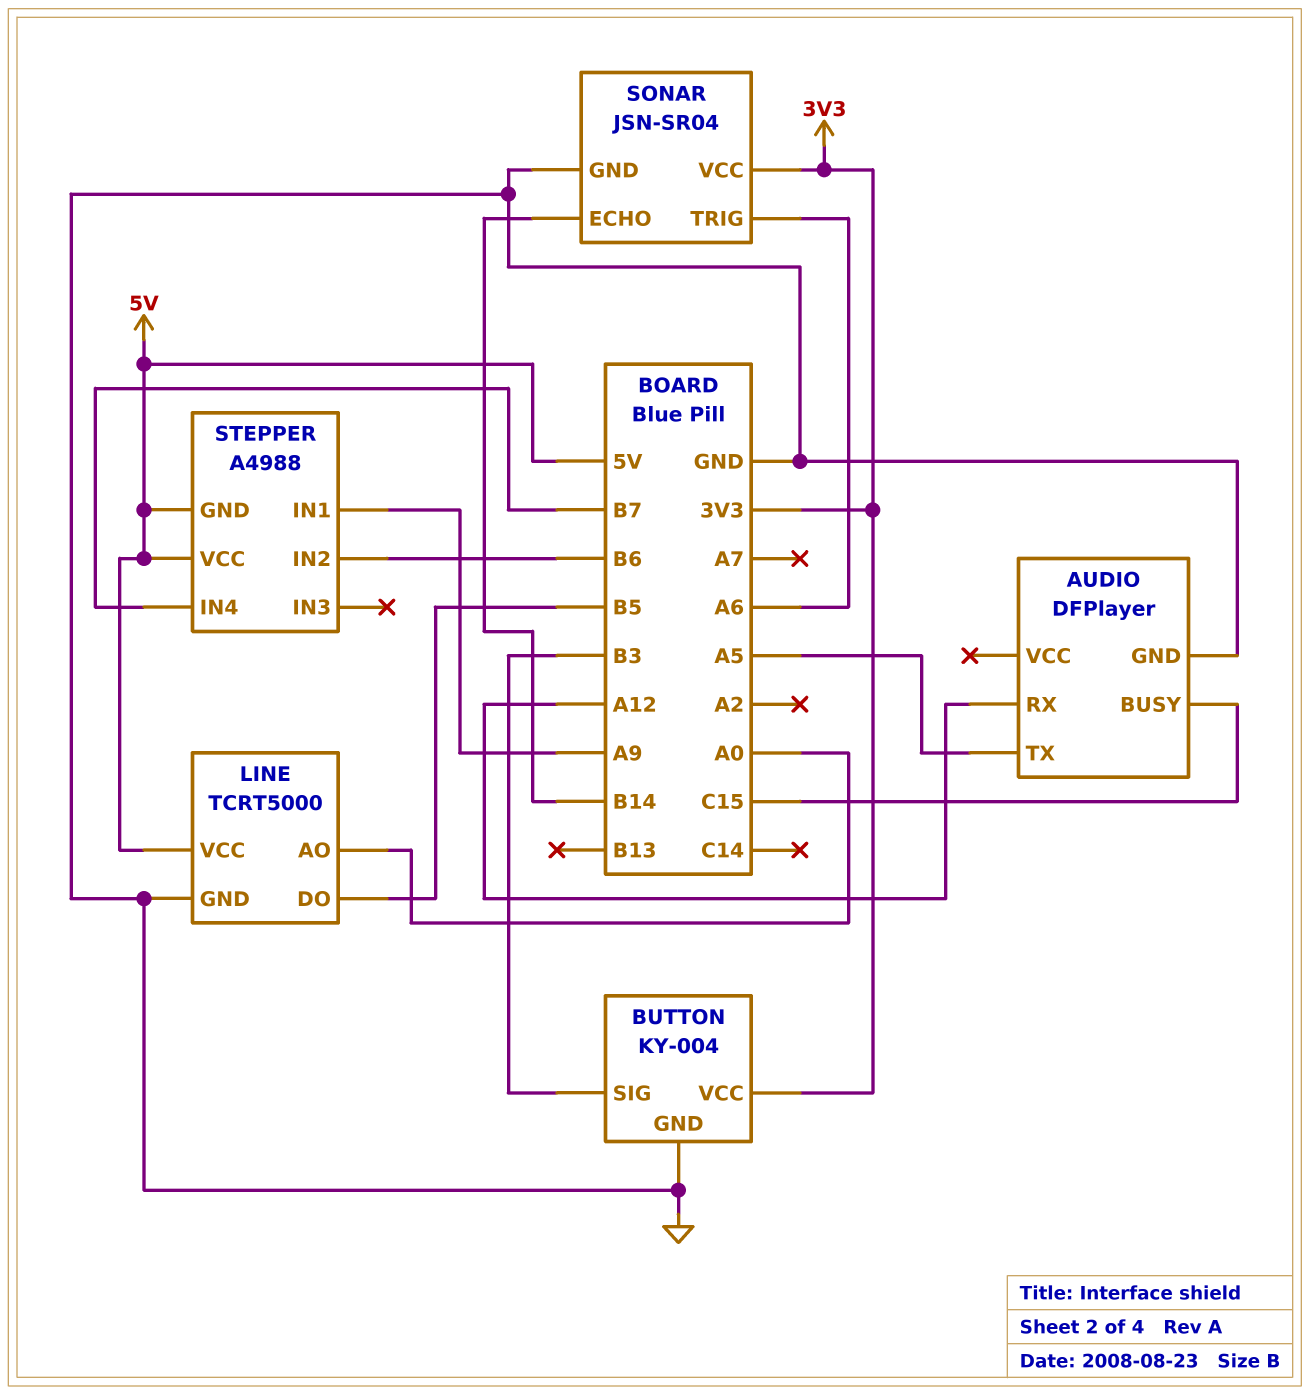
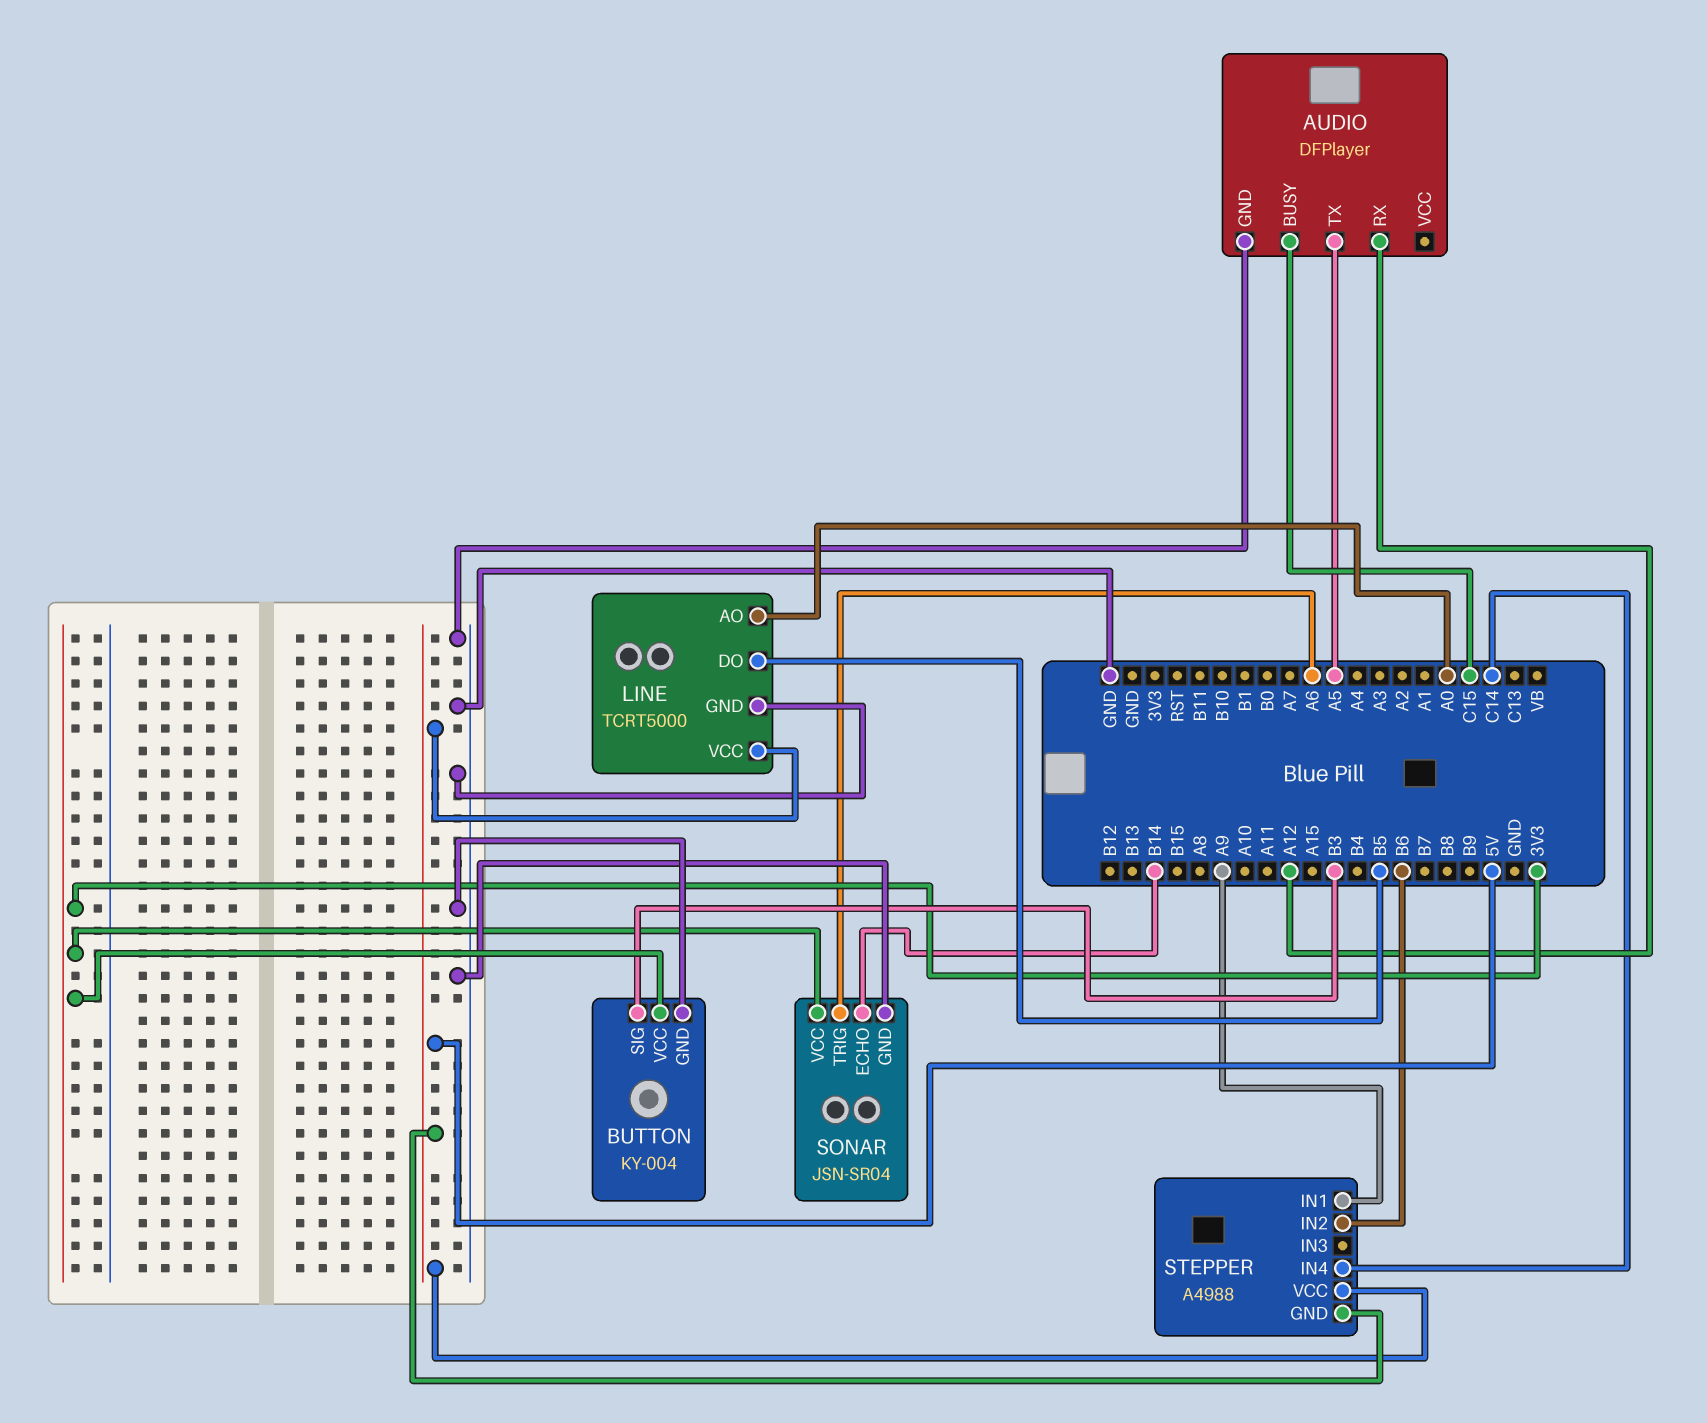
STEPPER pin IN4: B7 -> C14

